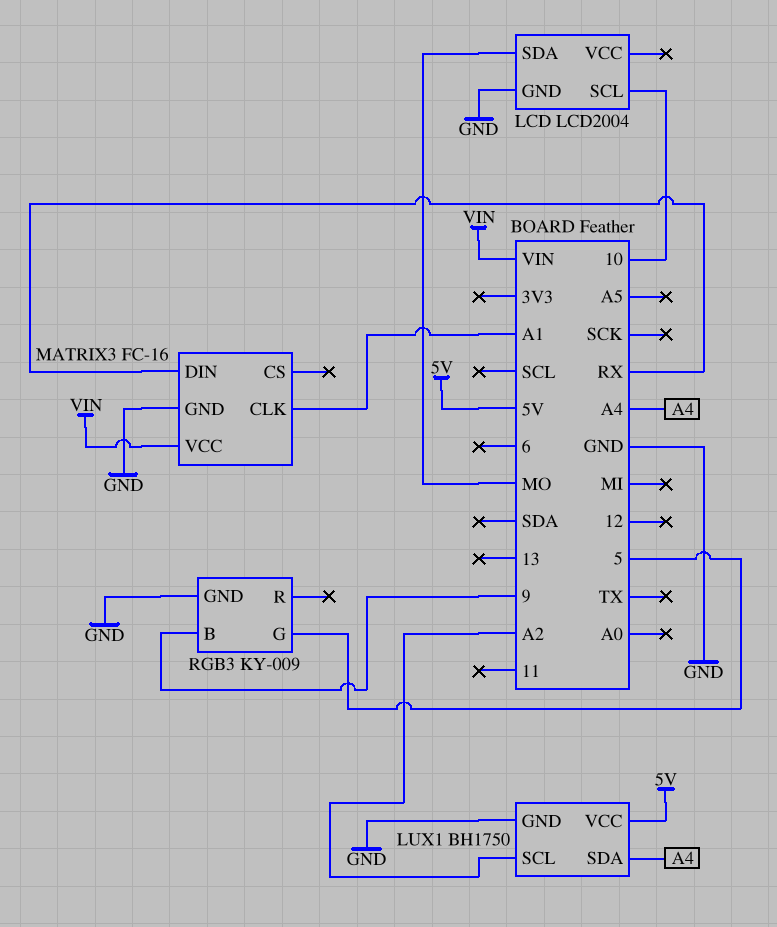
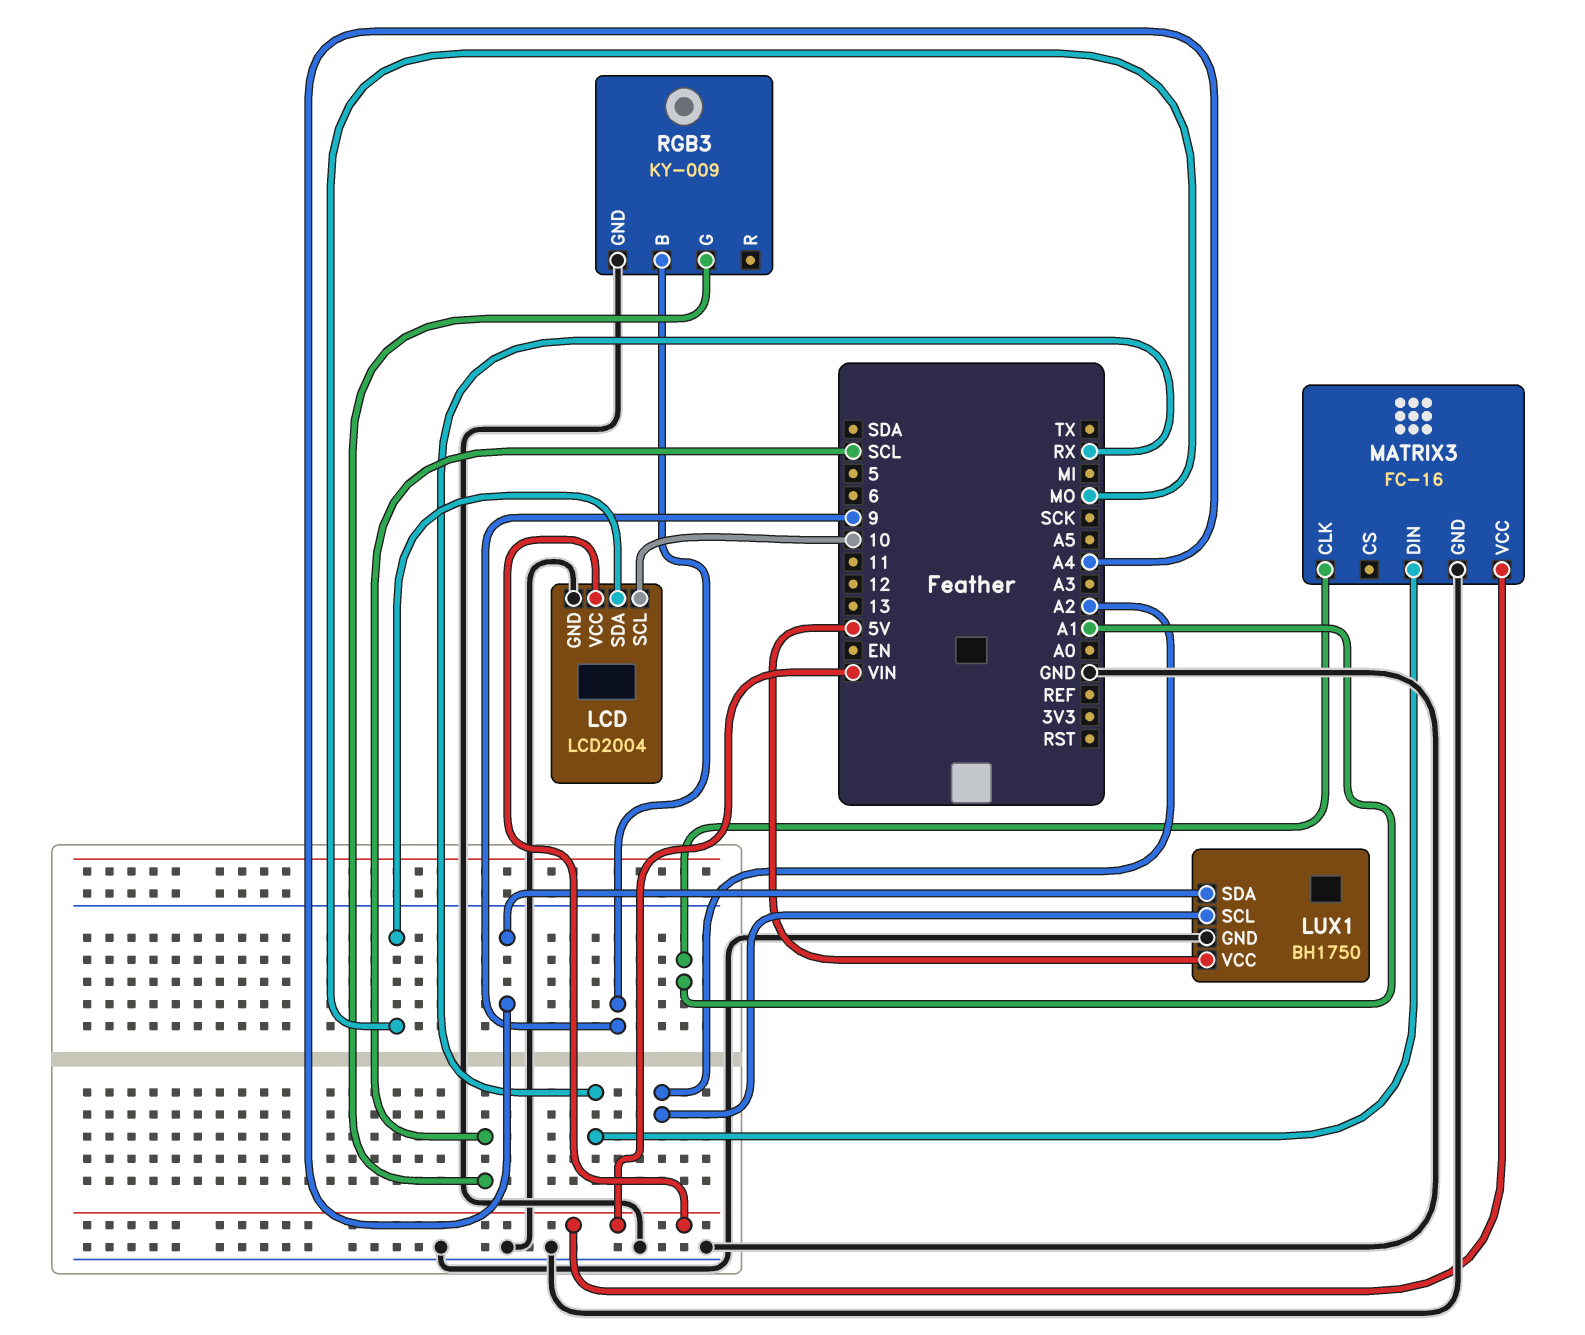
LCD pin VCC: none -> VIN
RGB3 pin G: 5 -> SCL

